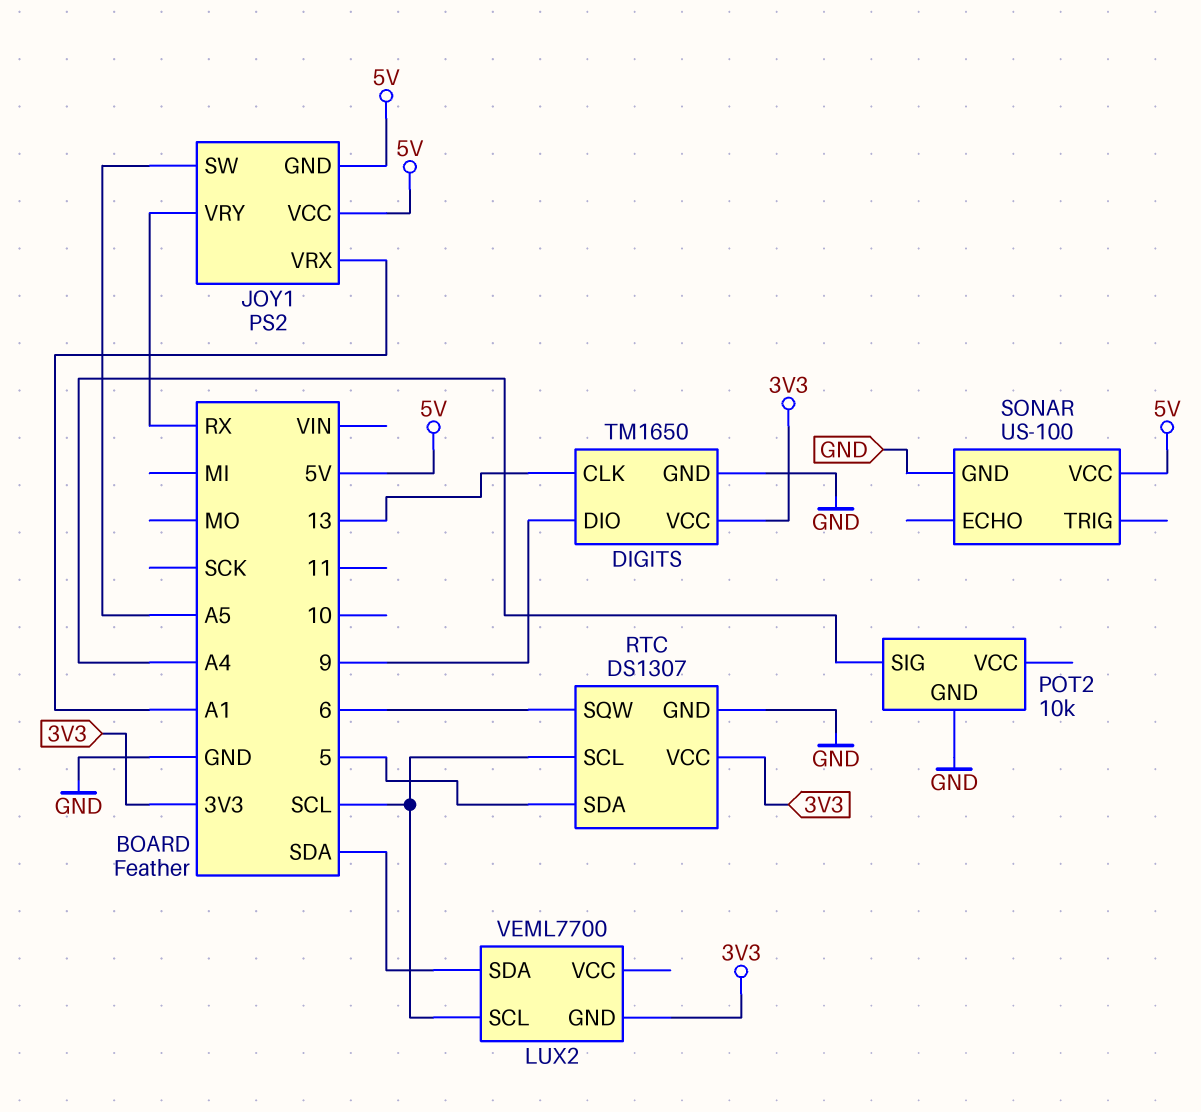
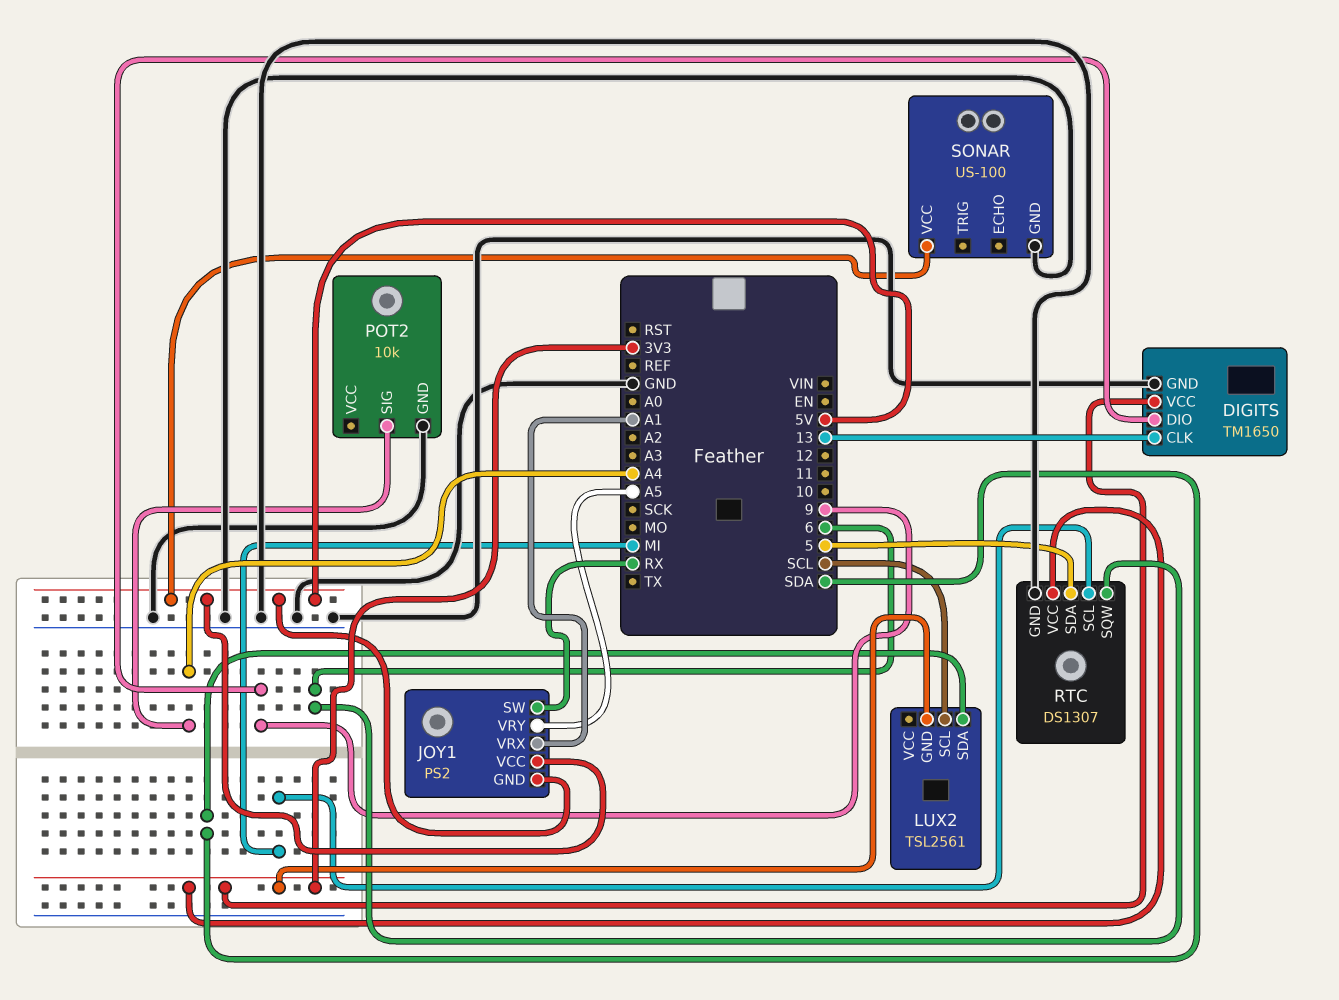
JOY1 pin SW: A5 -> RX
JOY1 pin VRY: RX -> A5
LUX2: VEML7700 -> TSL2561
RTC pin SCL: SCL -> MI

